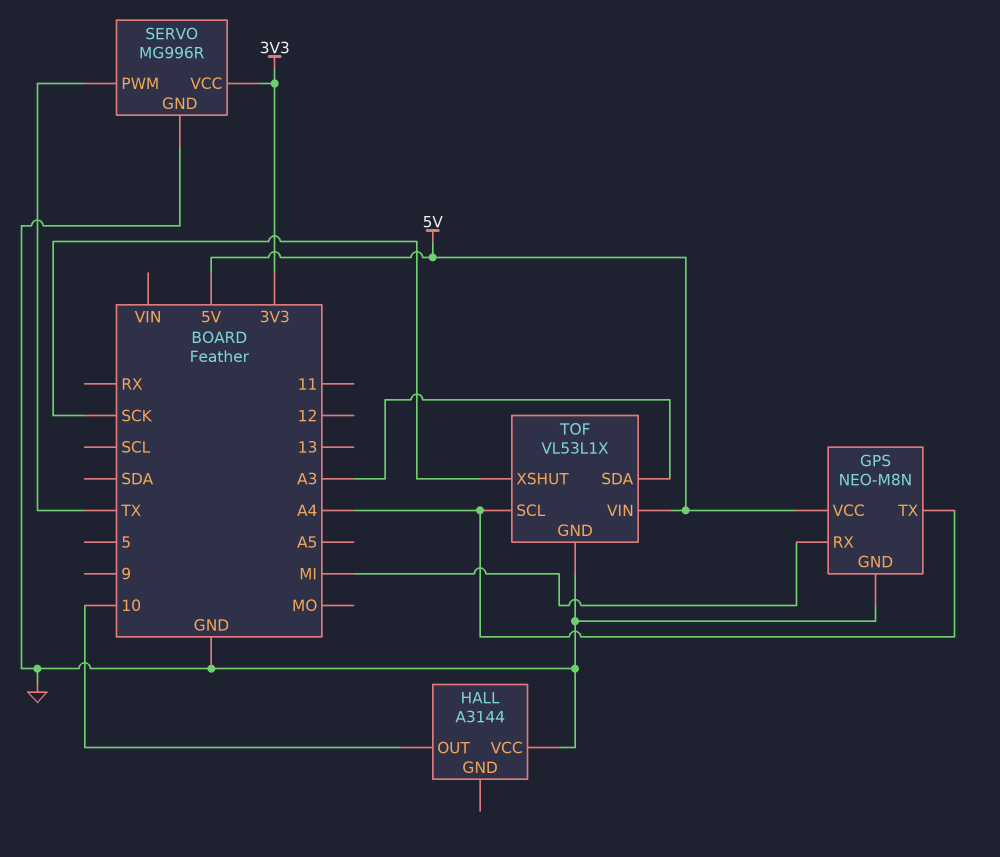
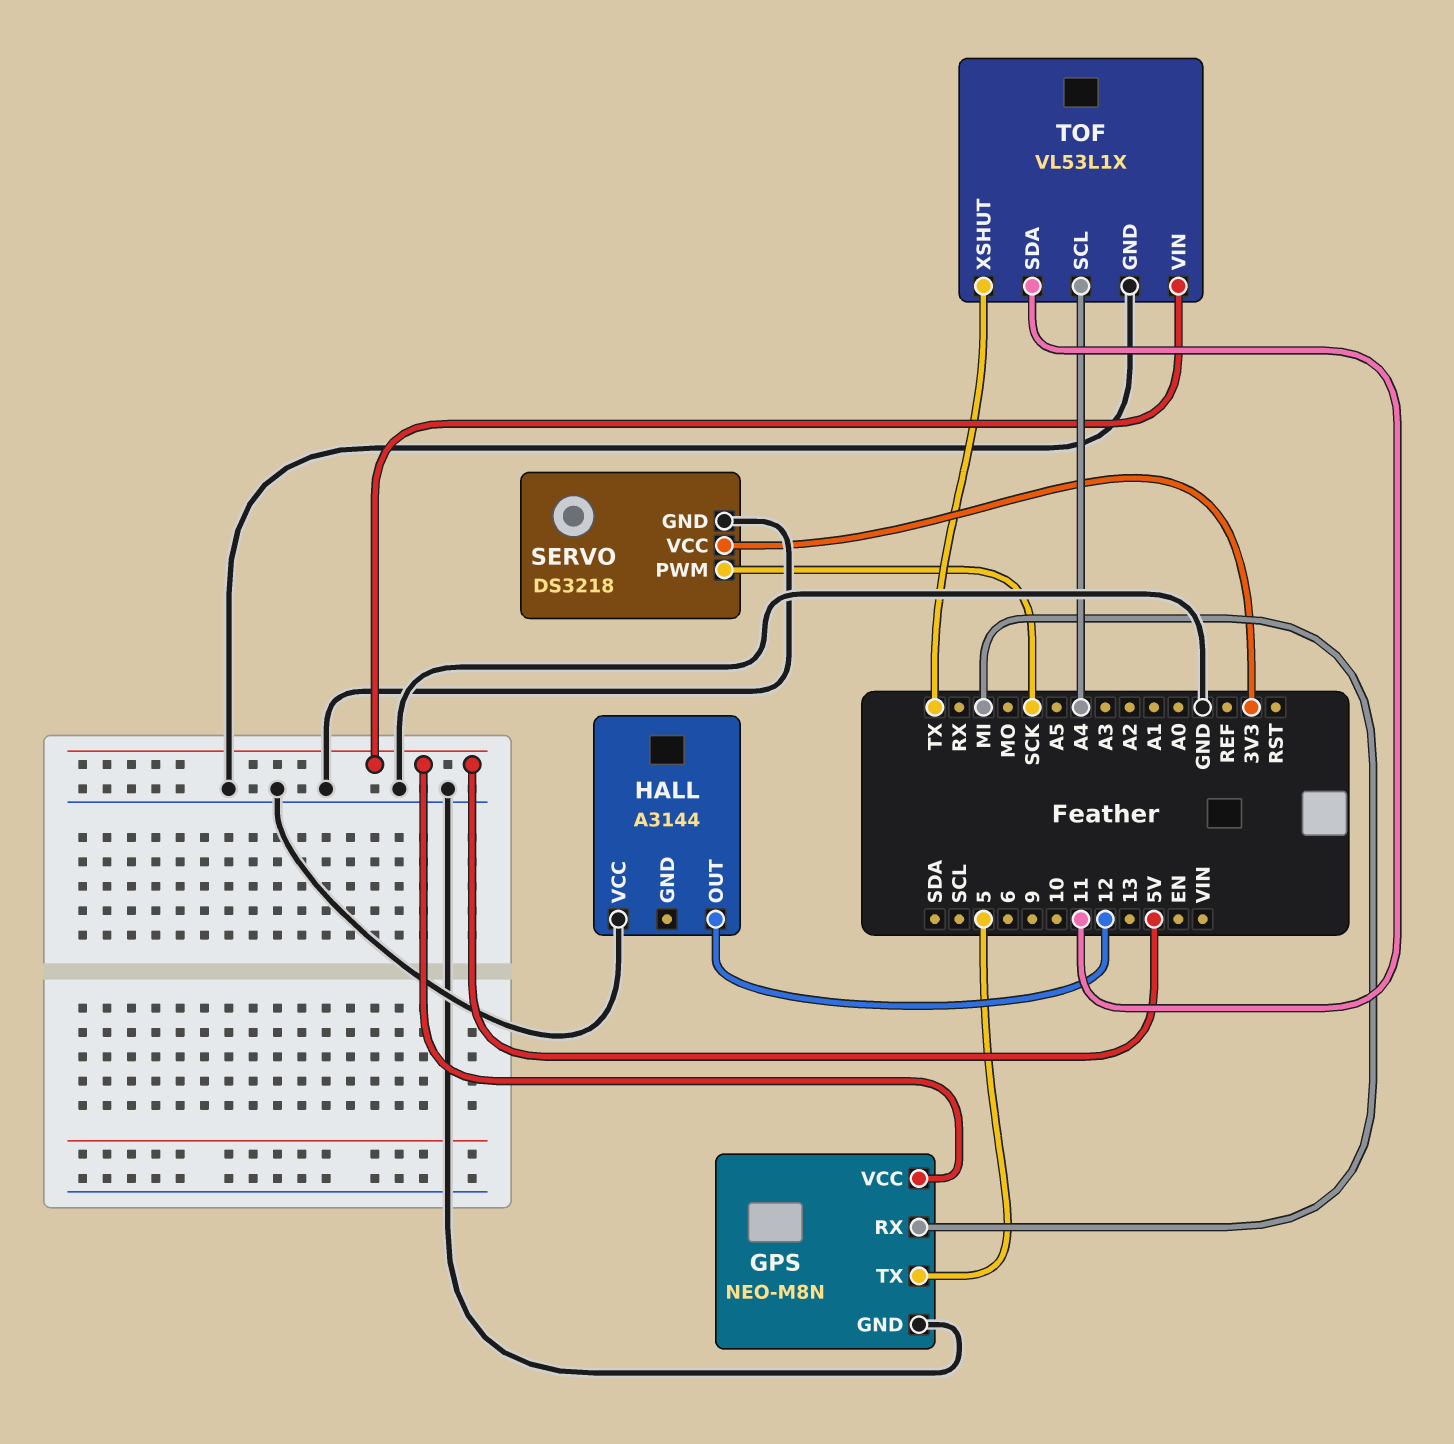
GPS pin TX: A4 -> 5
HALL pin OUT: 10 -> 12
SERVO: MG996R -> DS3218
SERVO pin PWM: TX -> SCK
TOF pin SDA: A3 -> 11
TOF pin XSHUT: SCK -> TX

